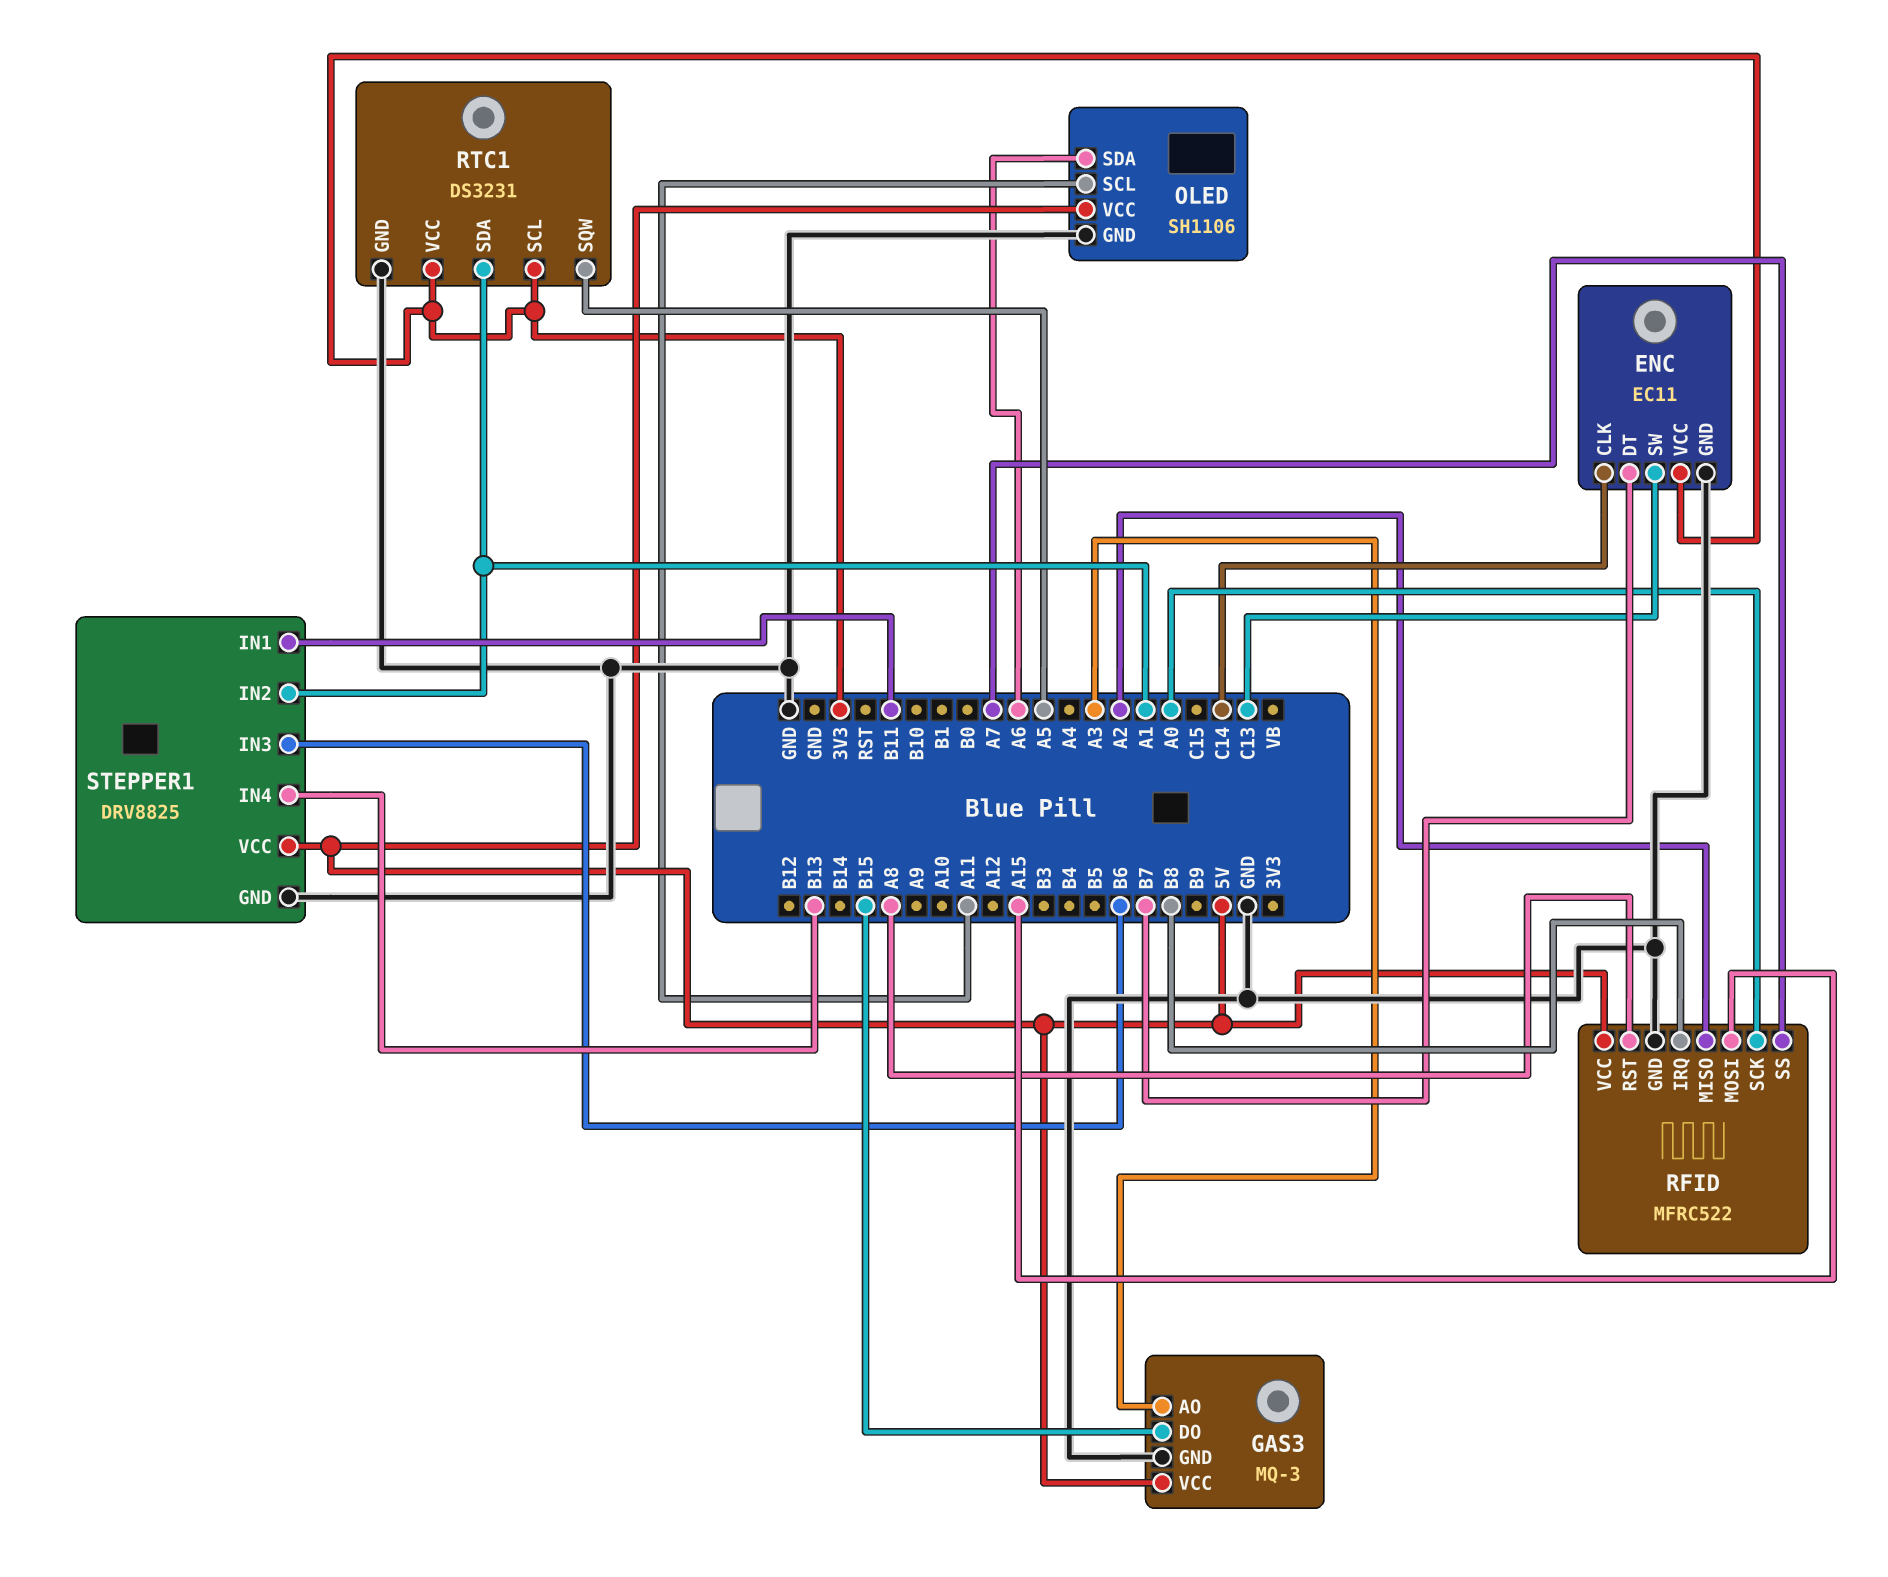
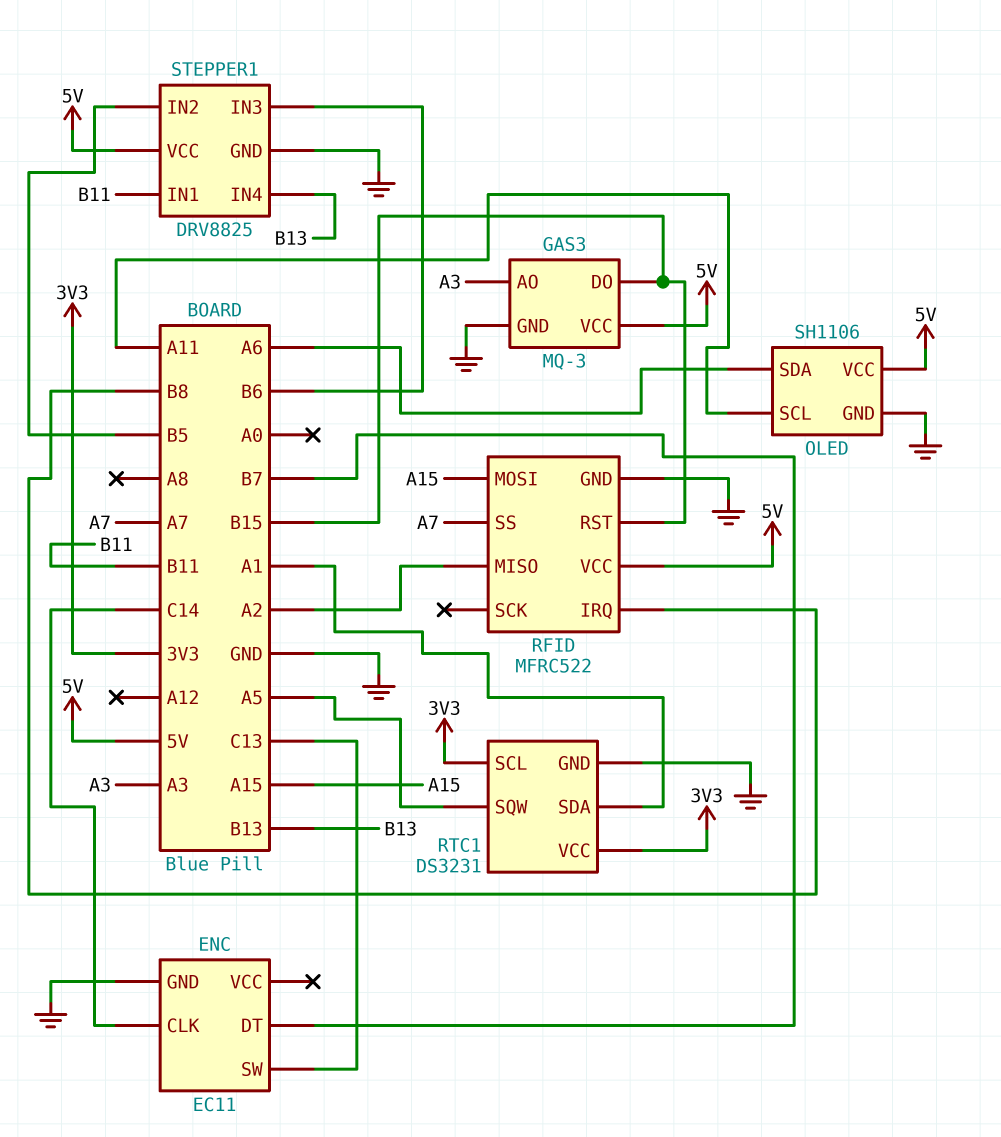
ENC pin VCC: 3V3 -> none
RFID pin RST: A8 -> B15
RFID pin SCK: A0 -> none
STEPPER1 pin IN2: A1 -> B5

